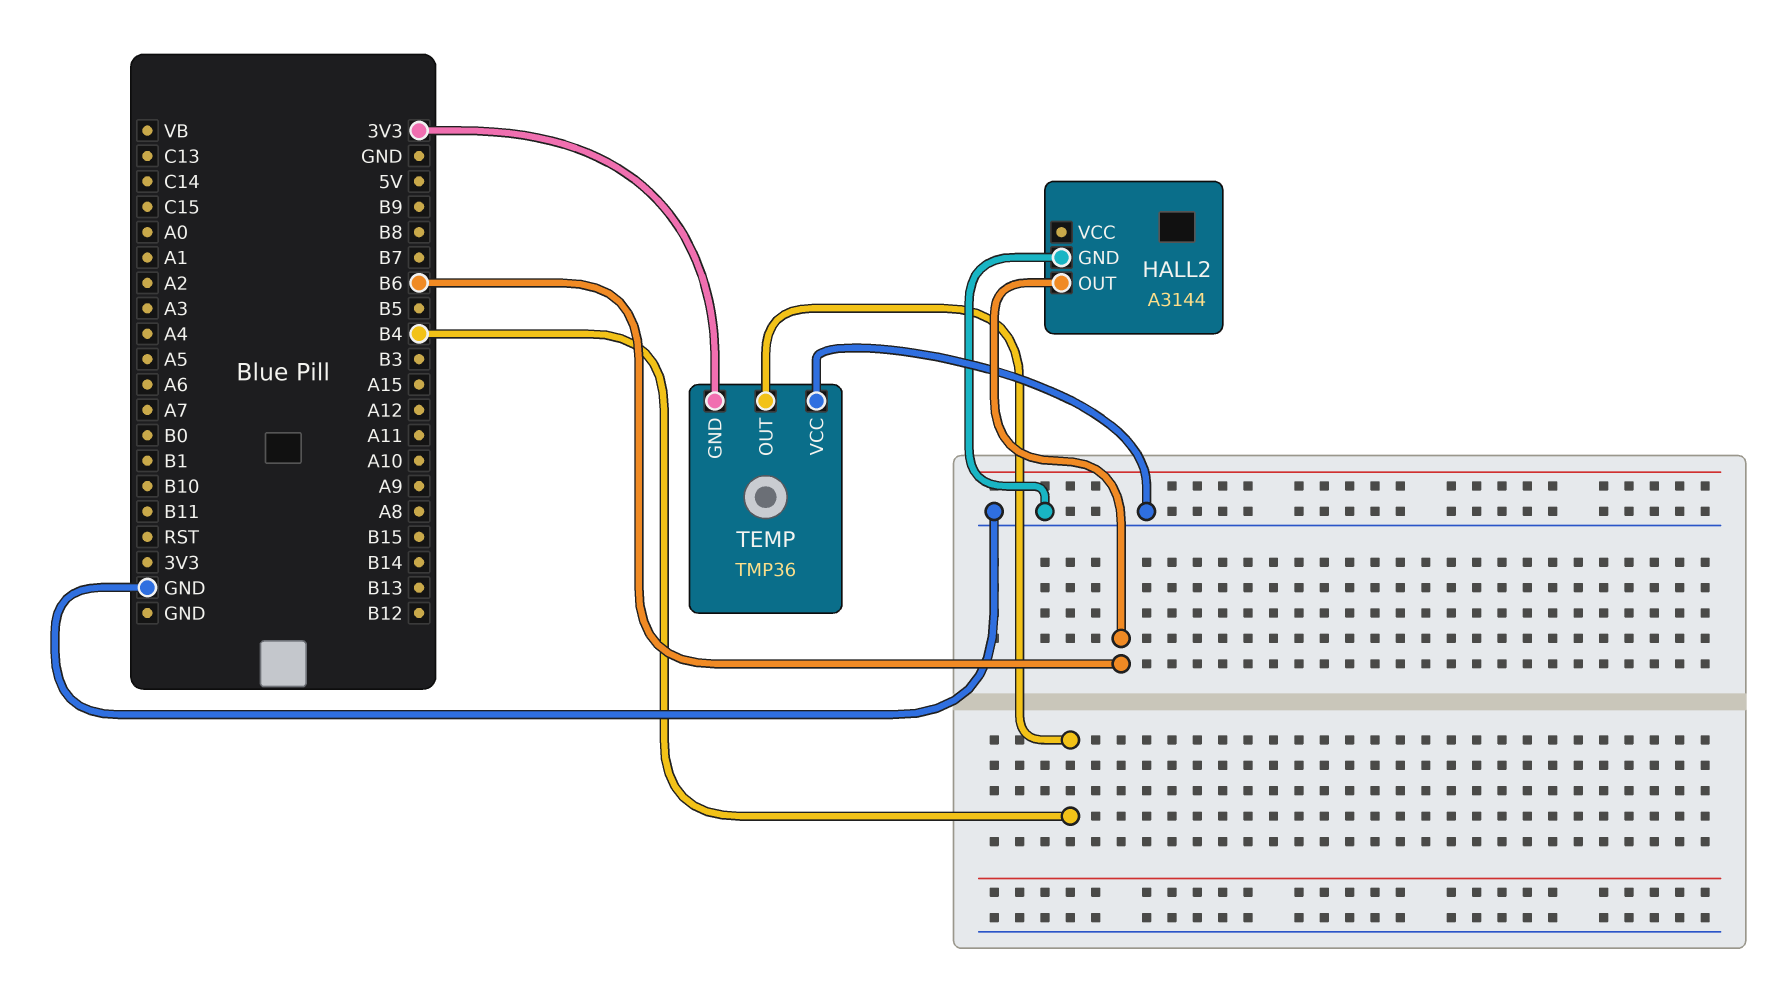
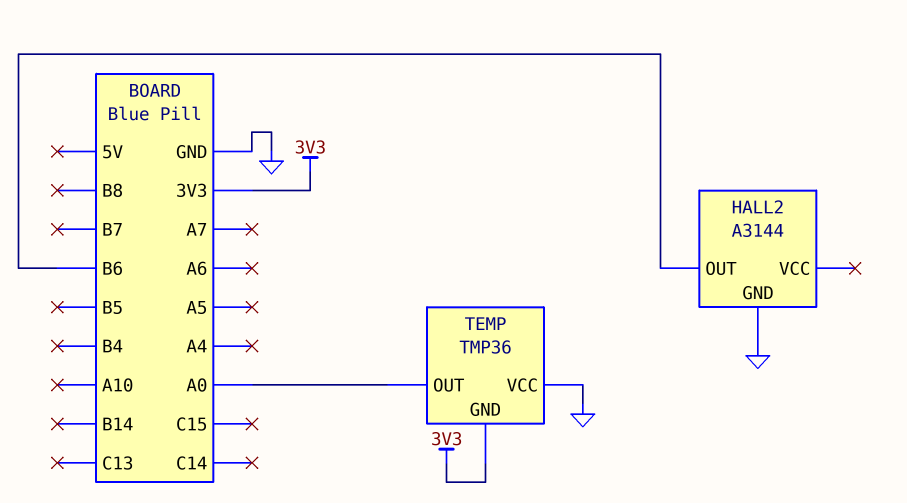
TEMP pin OUT: B4 -> A0

